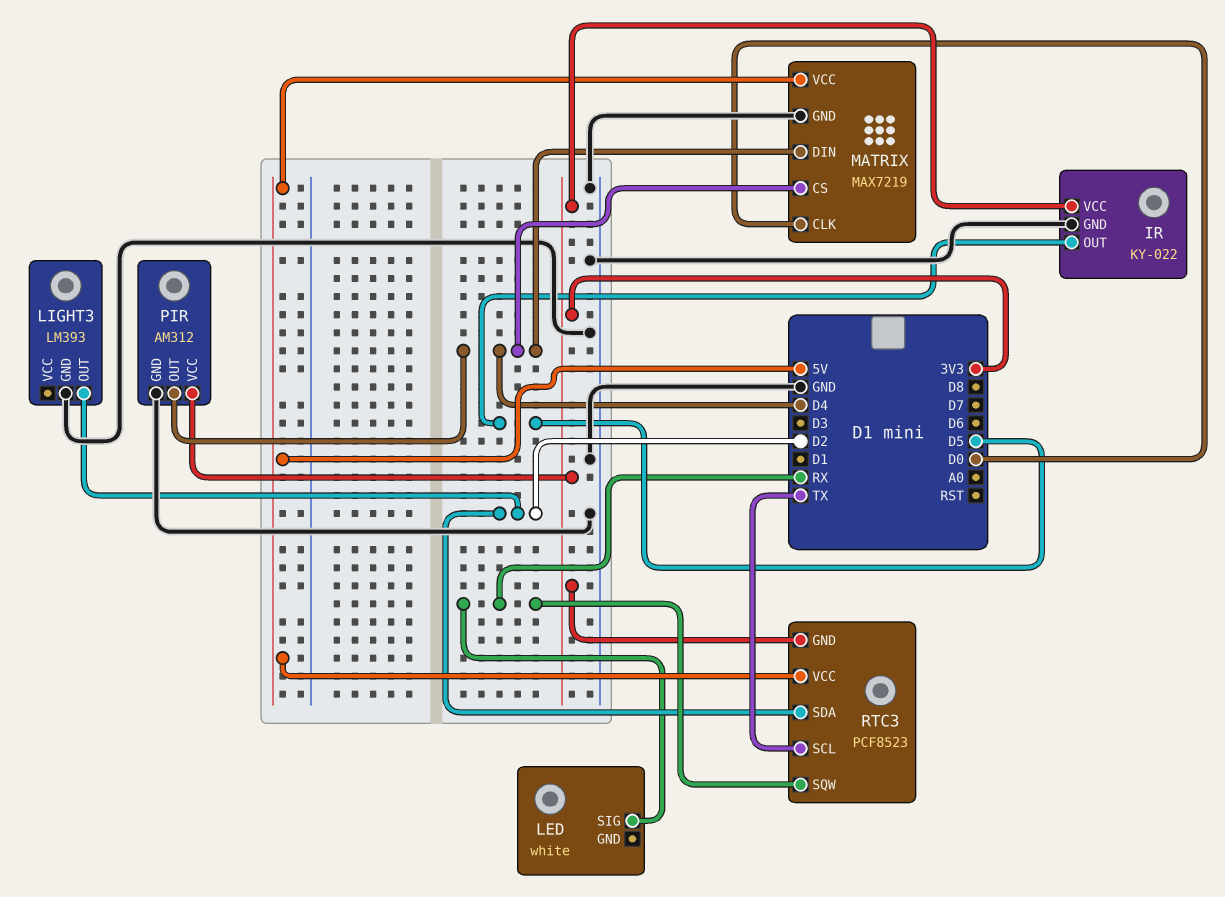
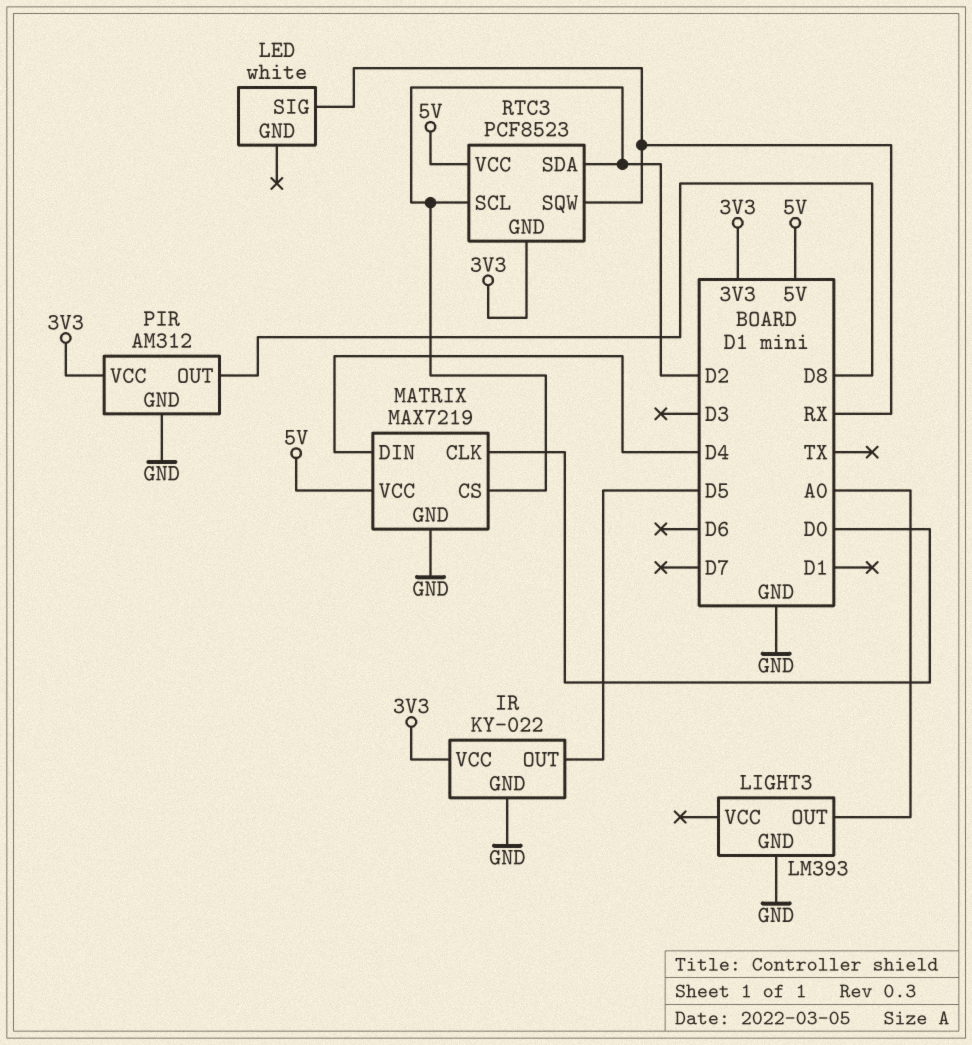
LIGHT3 pin OUT: D2 -> A0
MATRIX pin CS: D4 -> D2
PIR pin OUT: D4 -> D8
RTC3 pin SCL: TX -> D2

